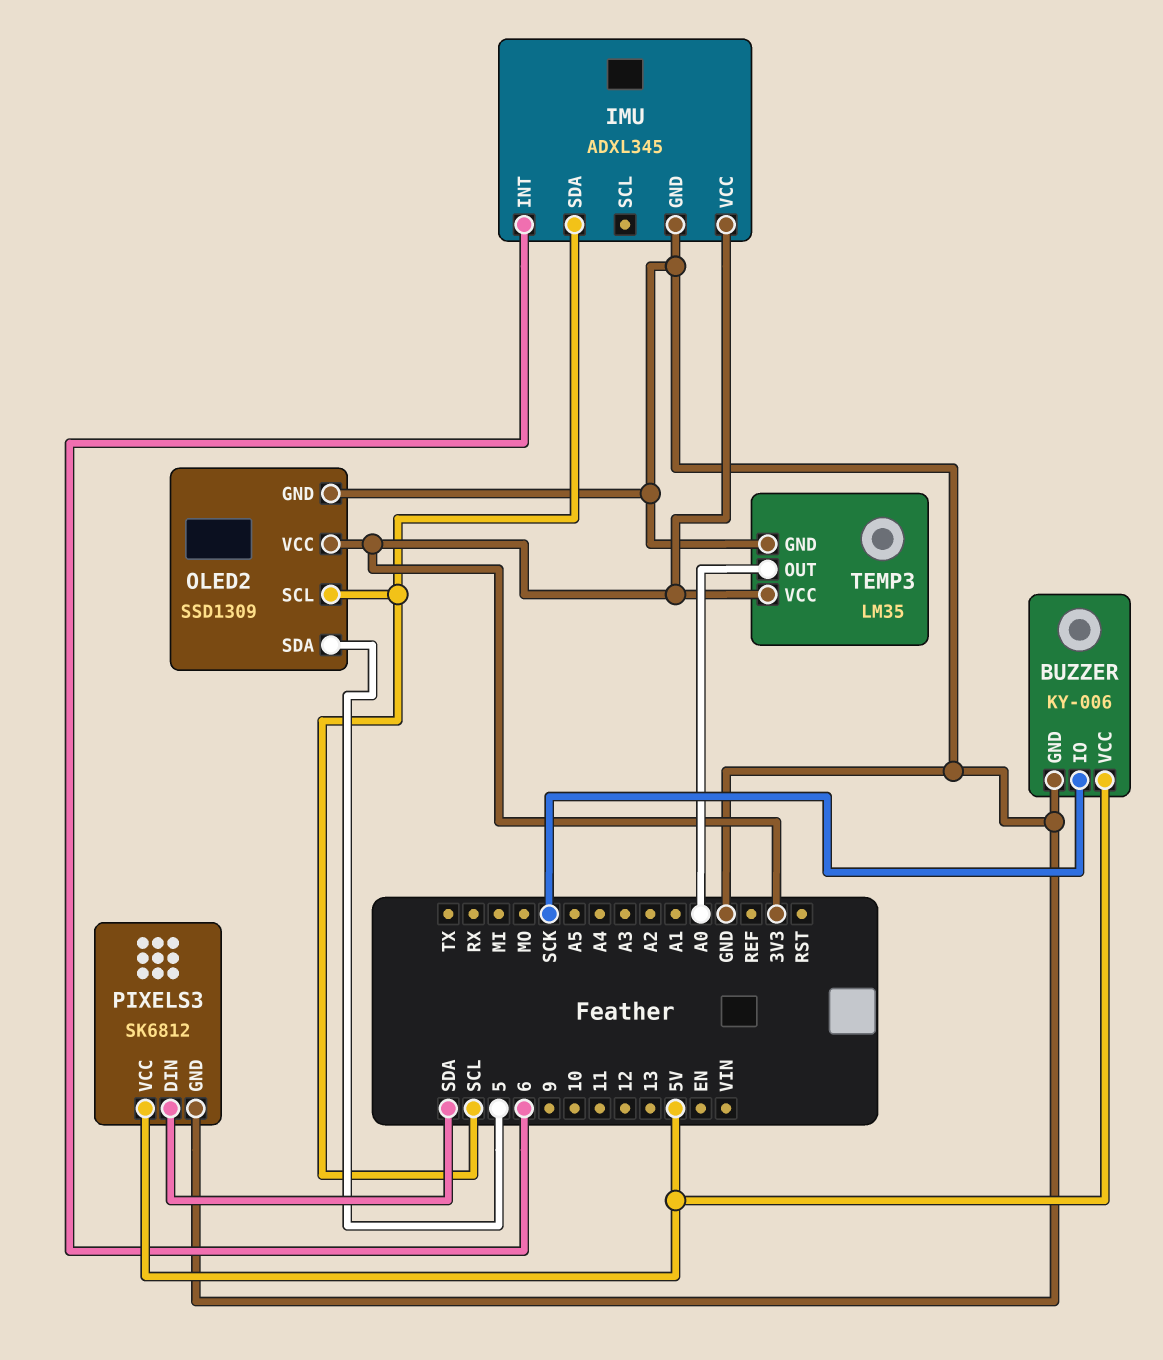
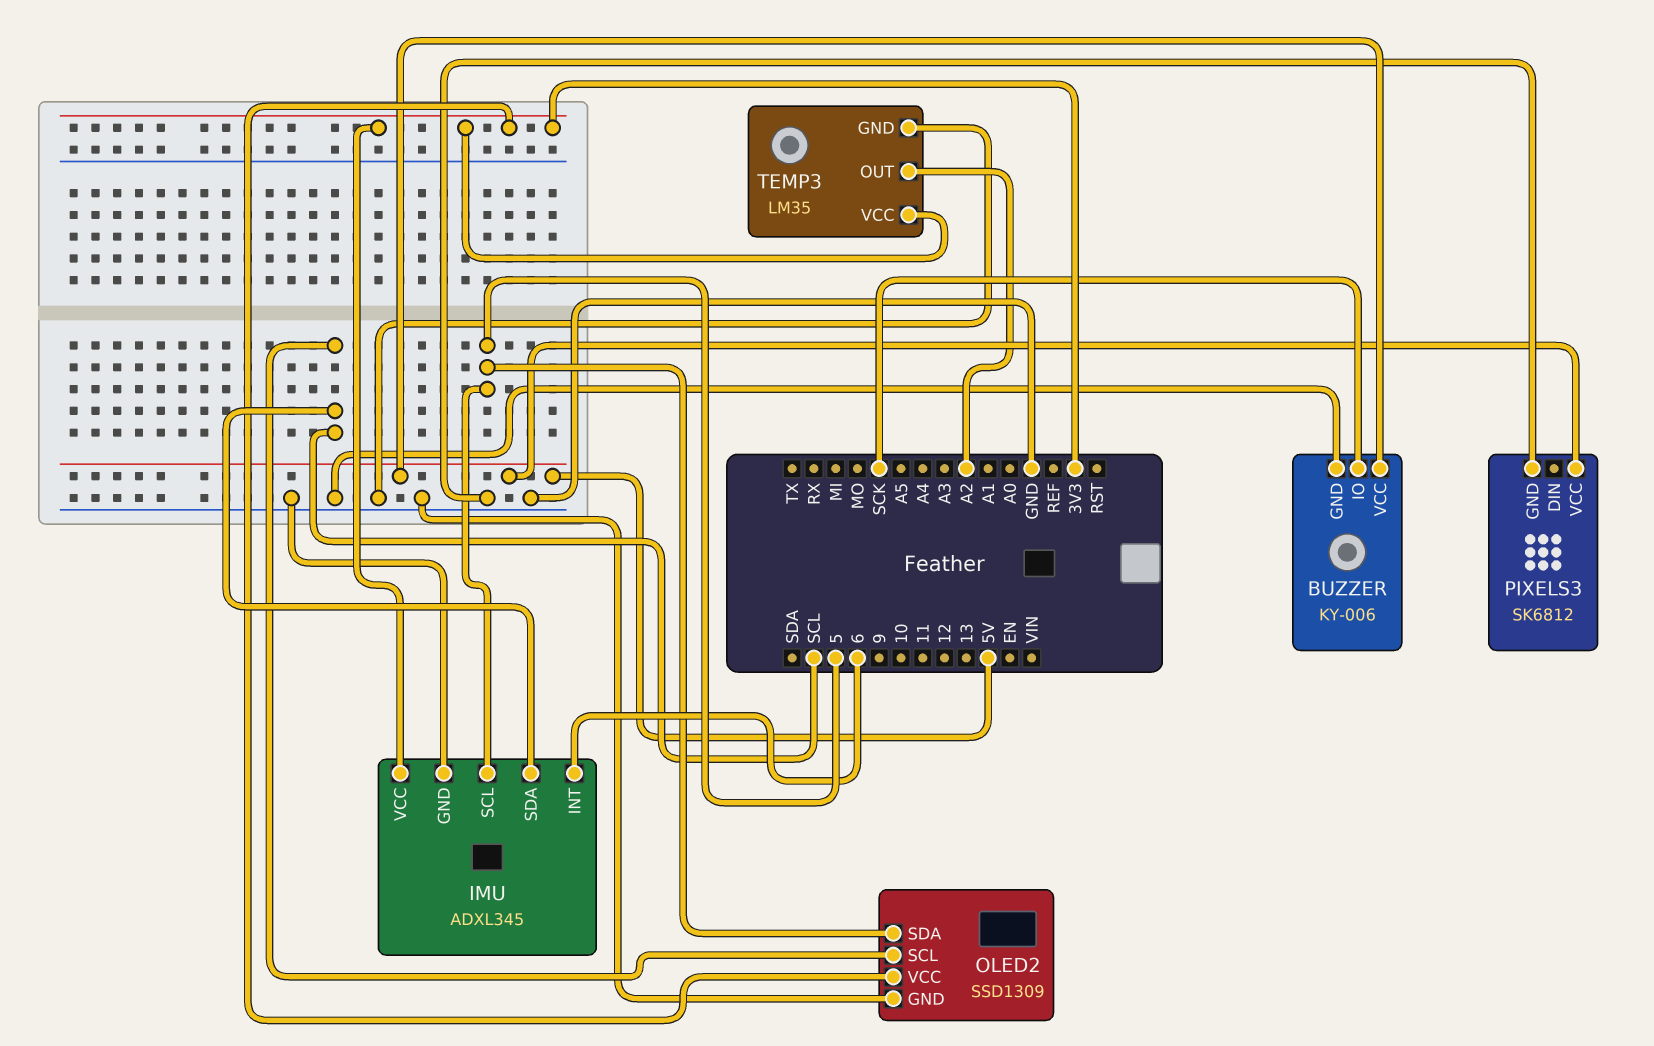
IMU pin SCL: none -> 5
PIXELS3 pin DIN: SDA -> none
TEMP3 pin OUT: A0 -> A2

